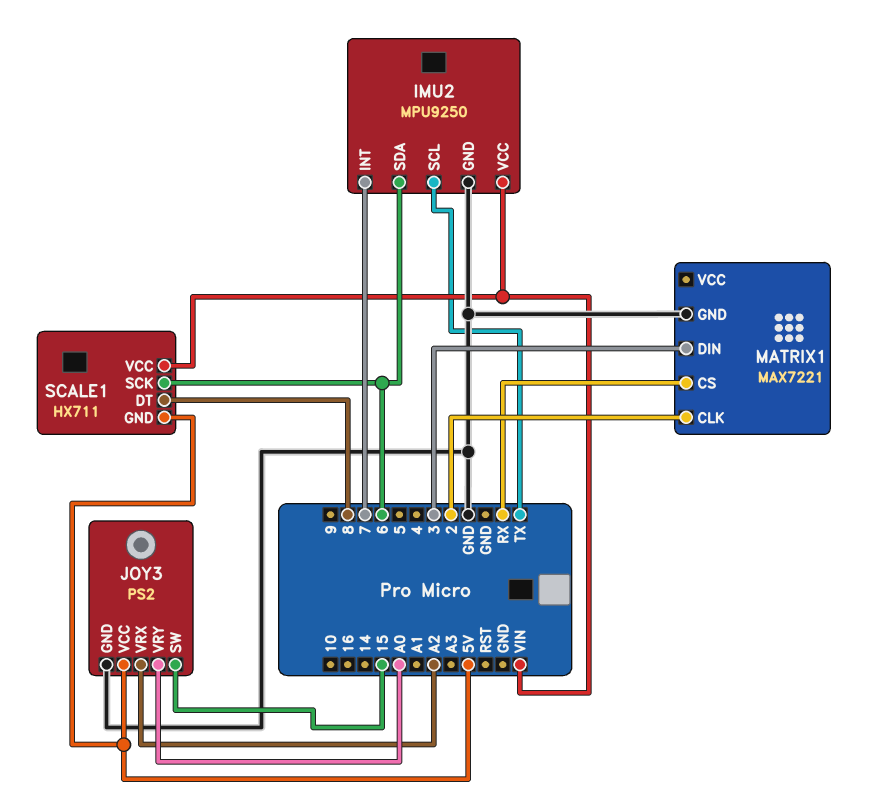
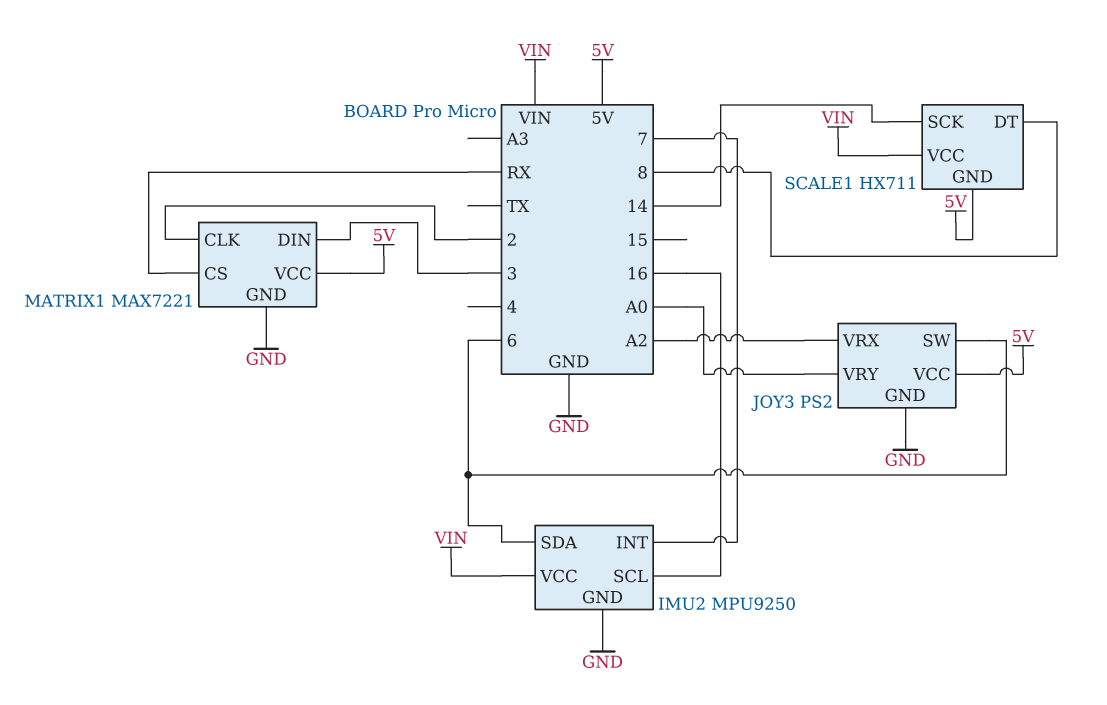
IMU2 pin SCL: TX -> 16
JOY3 pin SW: 15 -> 6
MATRIX1 pin VCC: none -> 5V
SCALE1 pin SCK: 6 -> 14

